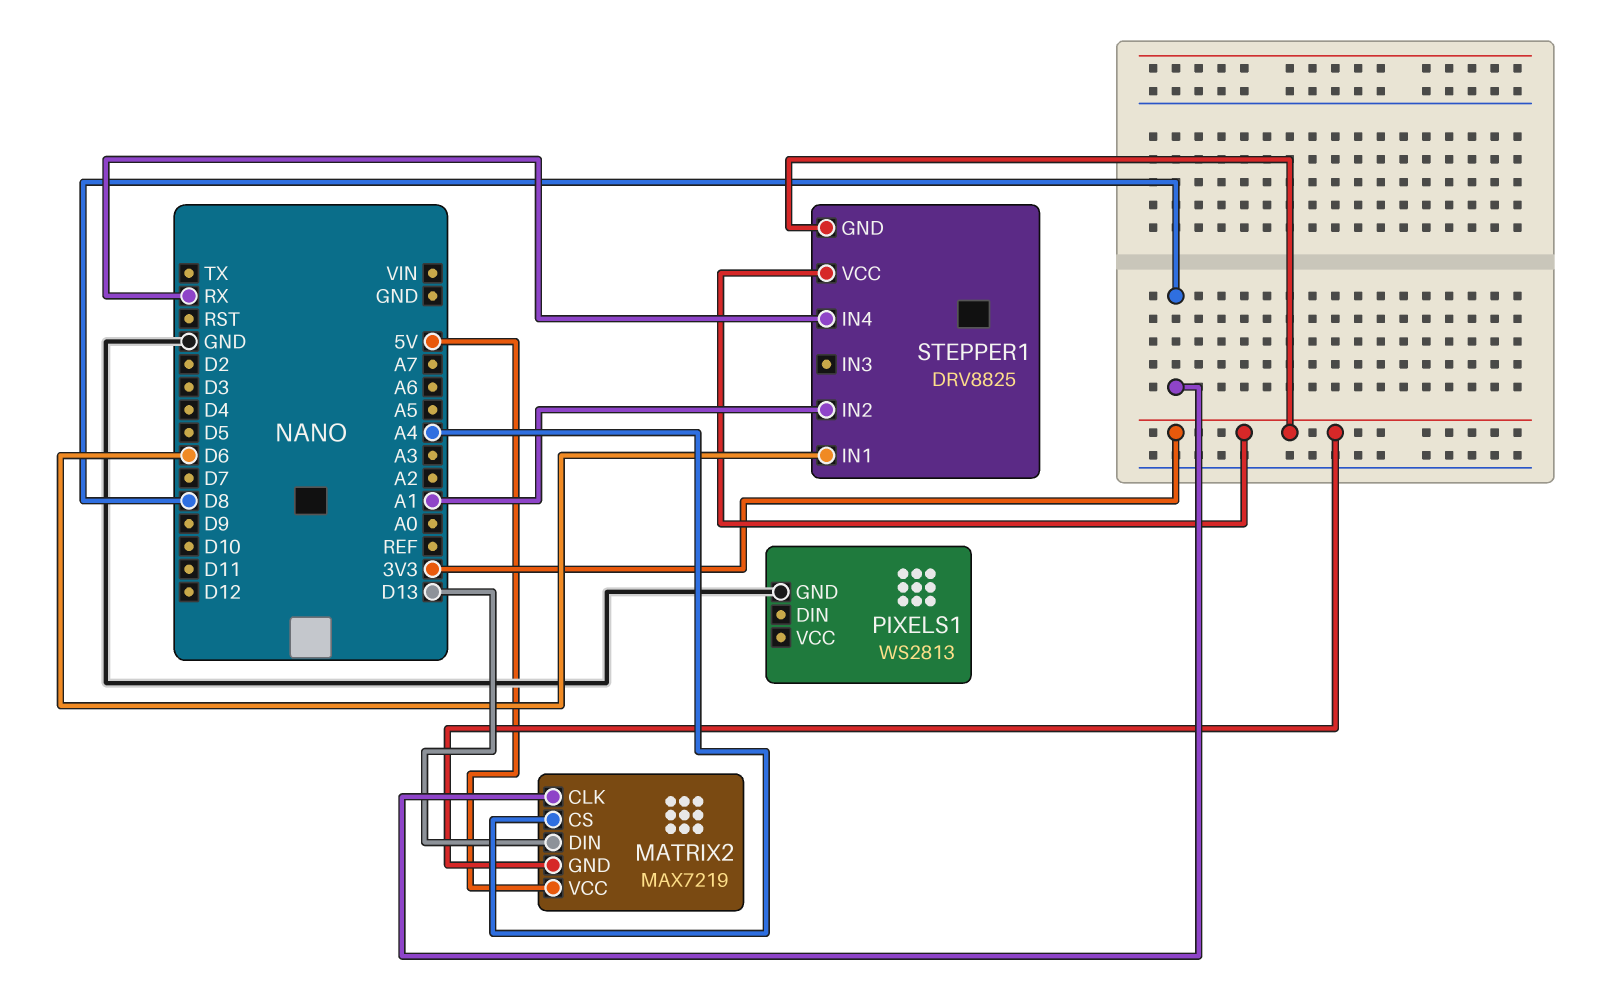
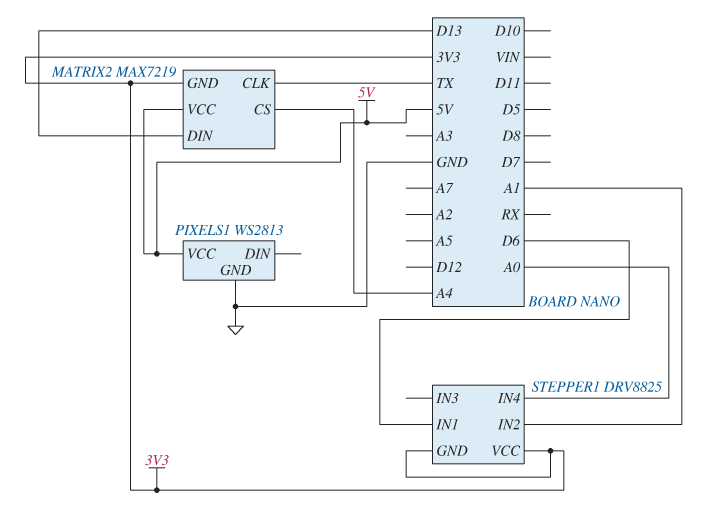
MATRIX2 pin CLK: D8 -> TX
PIXELS1 pin VCC: none -> 5V
STEPPER1 pin IN4: RX -> A0

